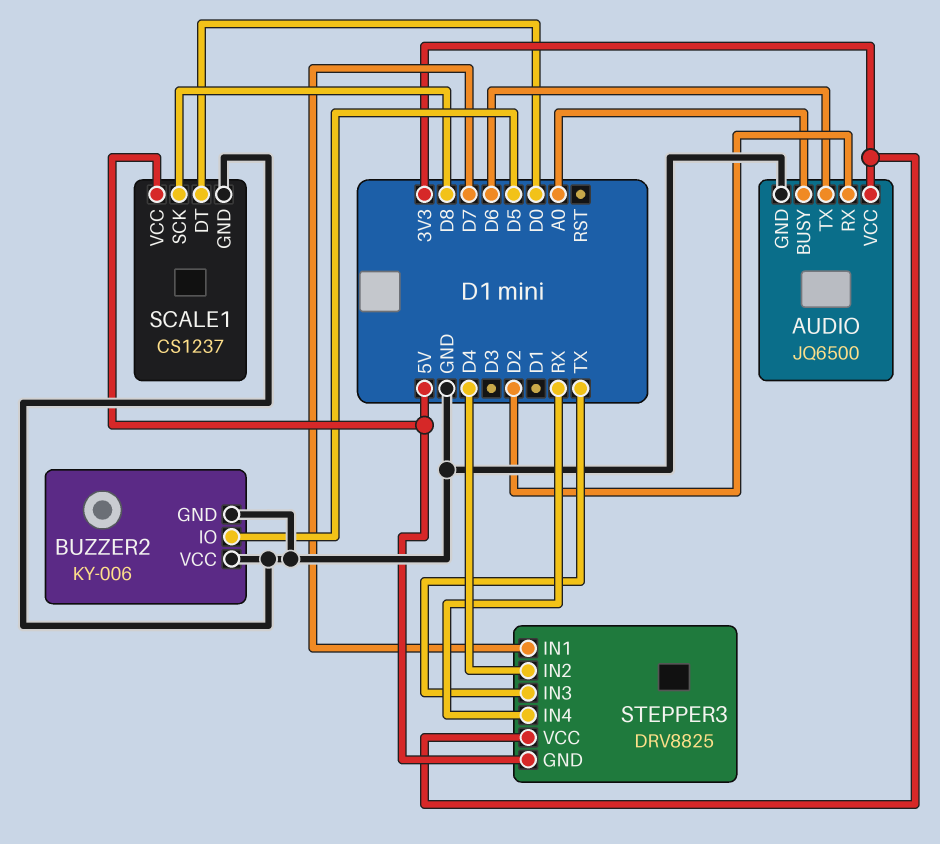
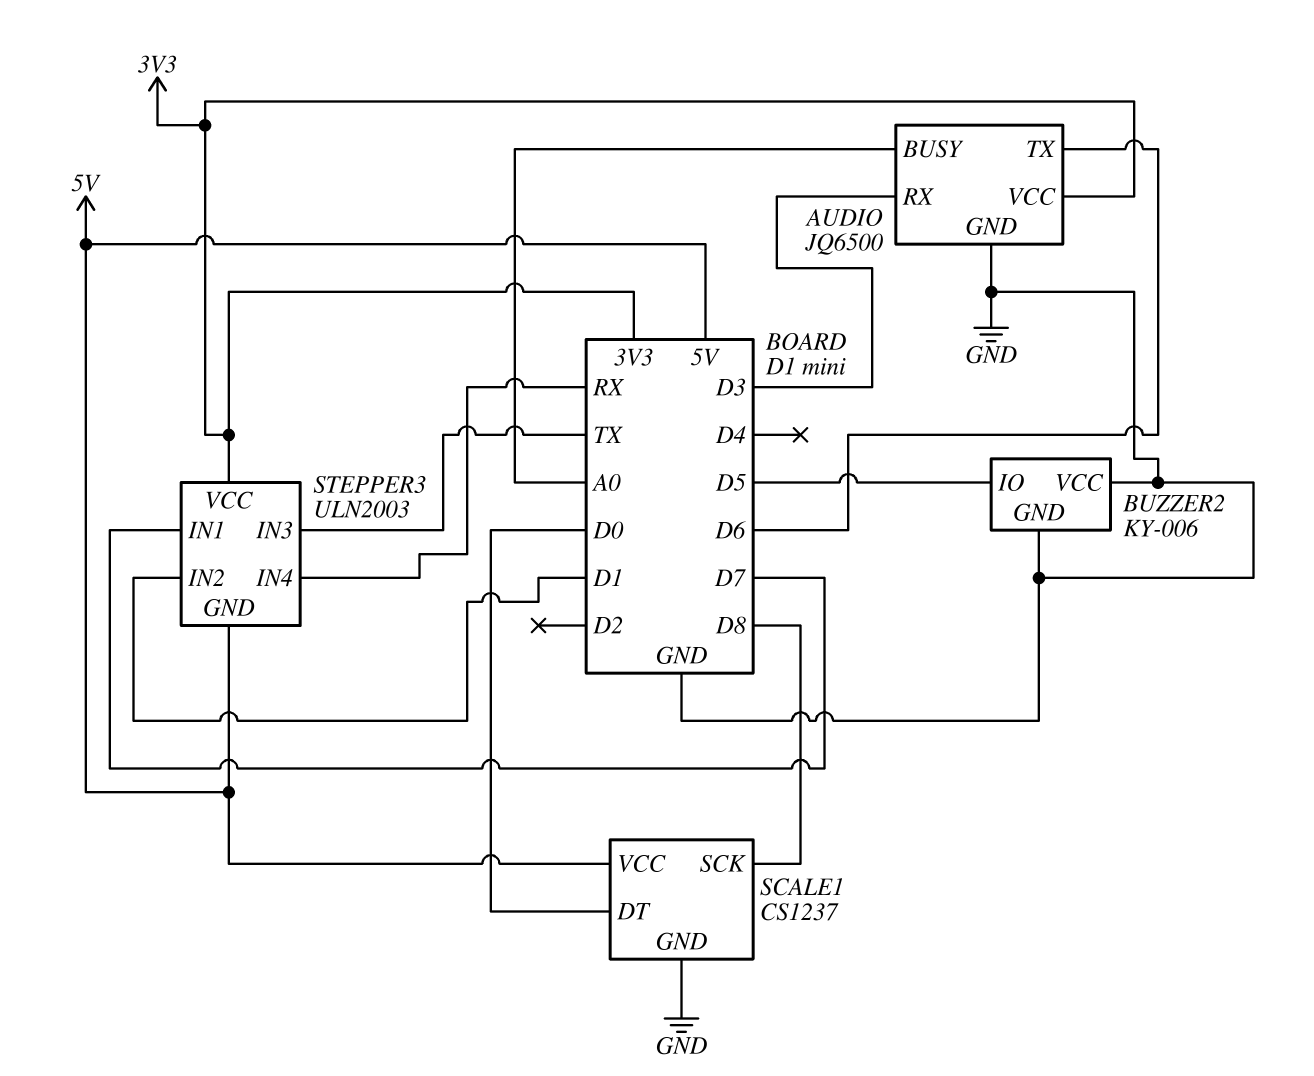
AUDIO pin RX: D2 -> D3
STEPPER3: DRV8825 -> ULN2003
STEPPER3 pin IN2: D4 -> D1

